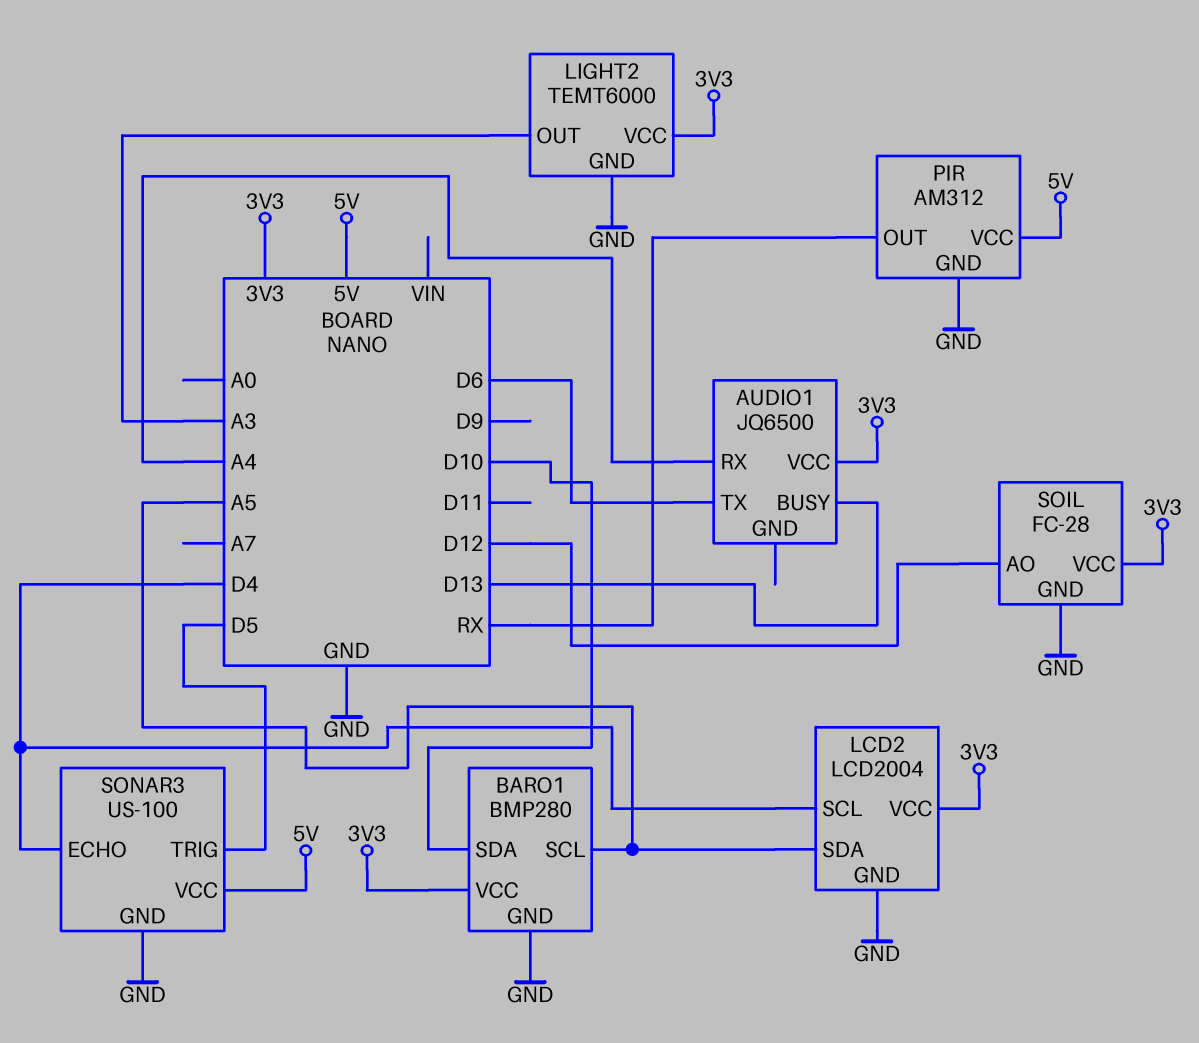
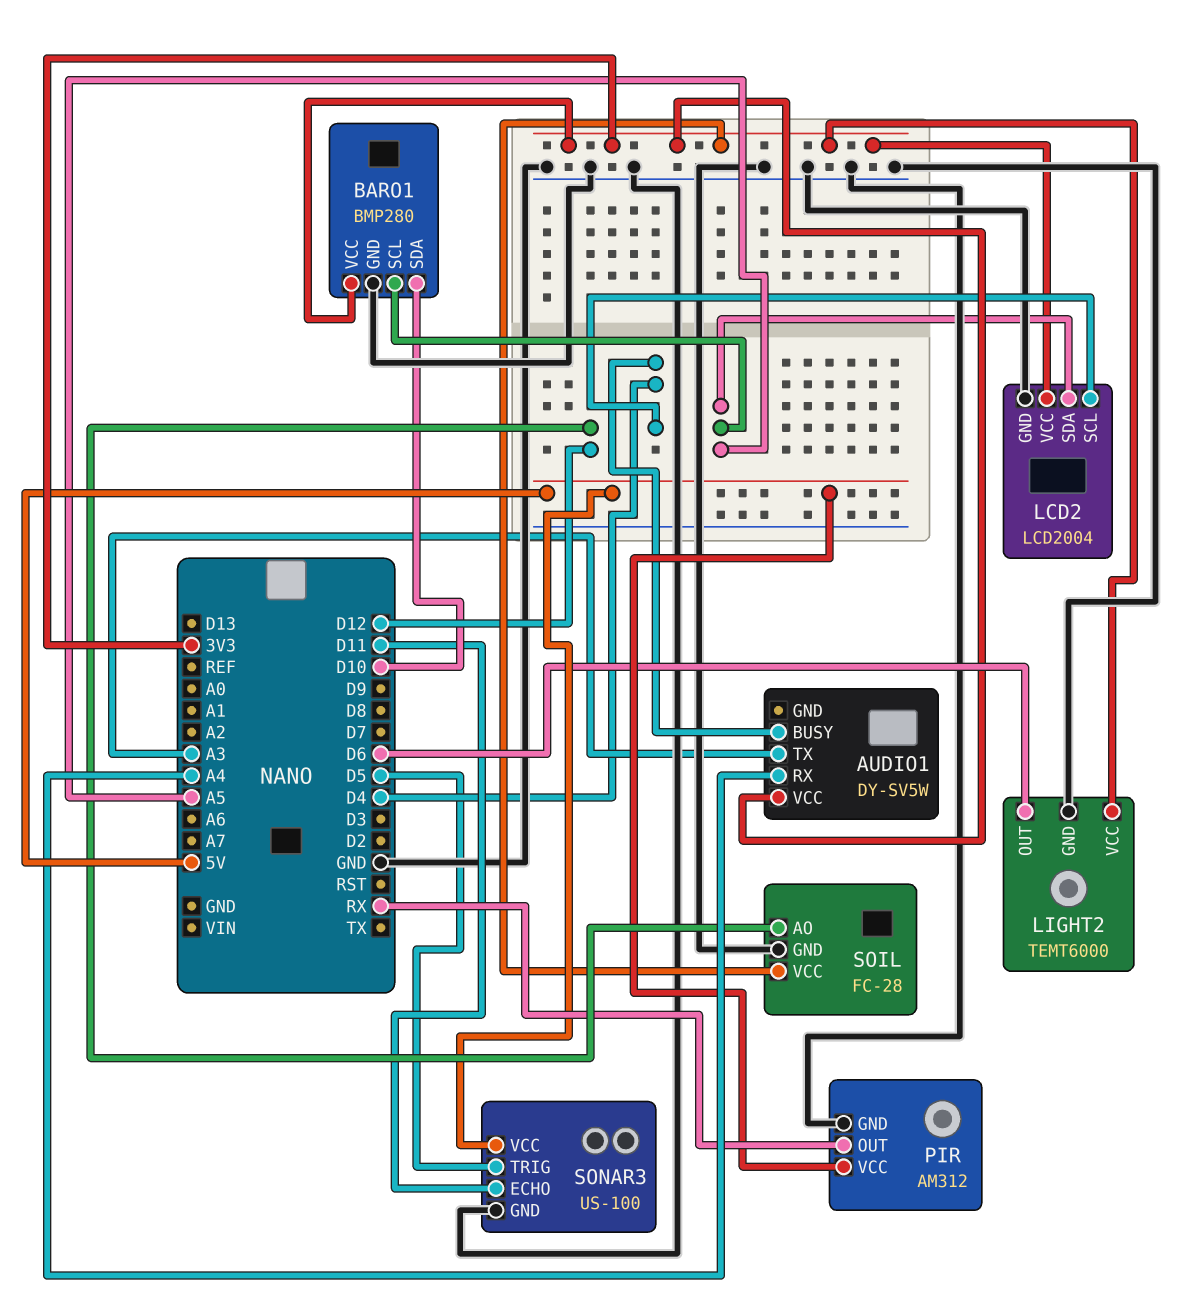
AUDIO1: JQ6500 -> DY-SV5W
AUDIO1 pin BUSY: D13 -> D4
AUDIO1 pin TX: D6 -> A3
LIGHT2 pin OUT: A3 -> D6
SONAR3 pin ECHO: D4 -> D11

